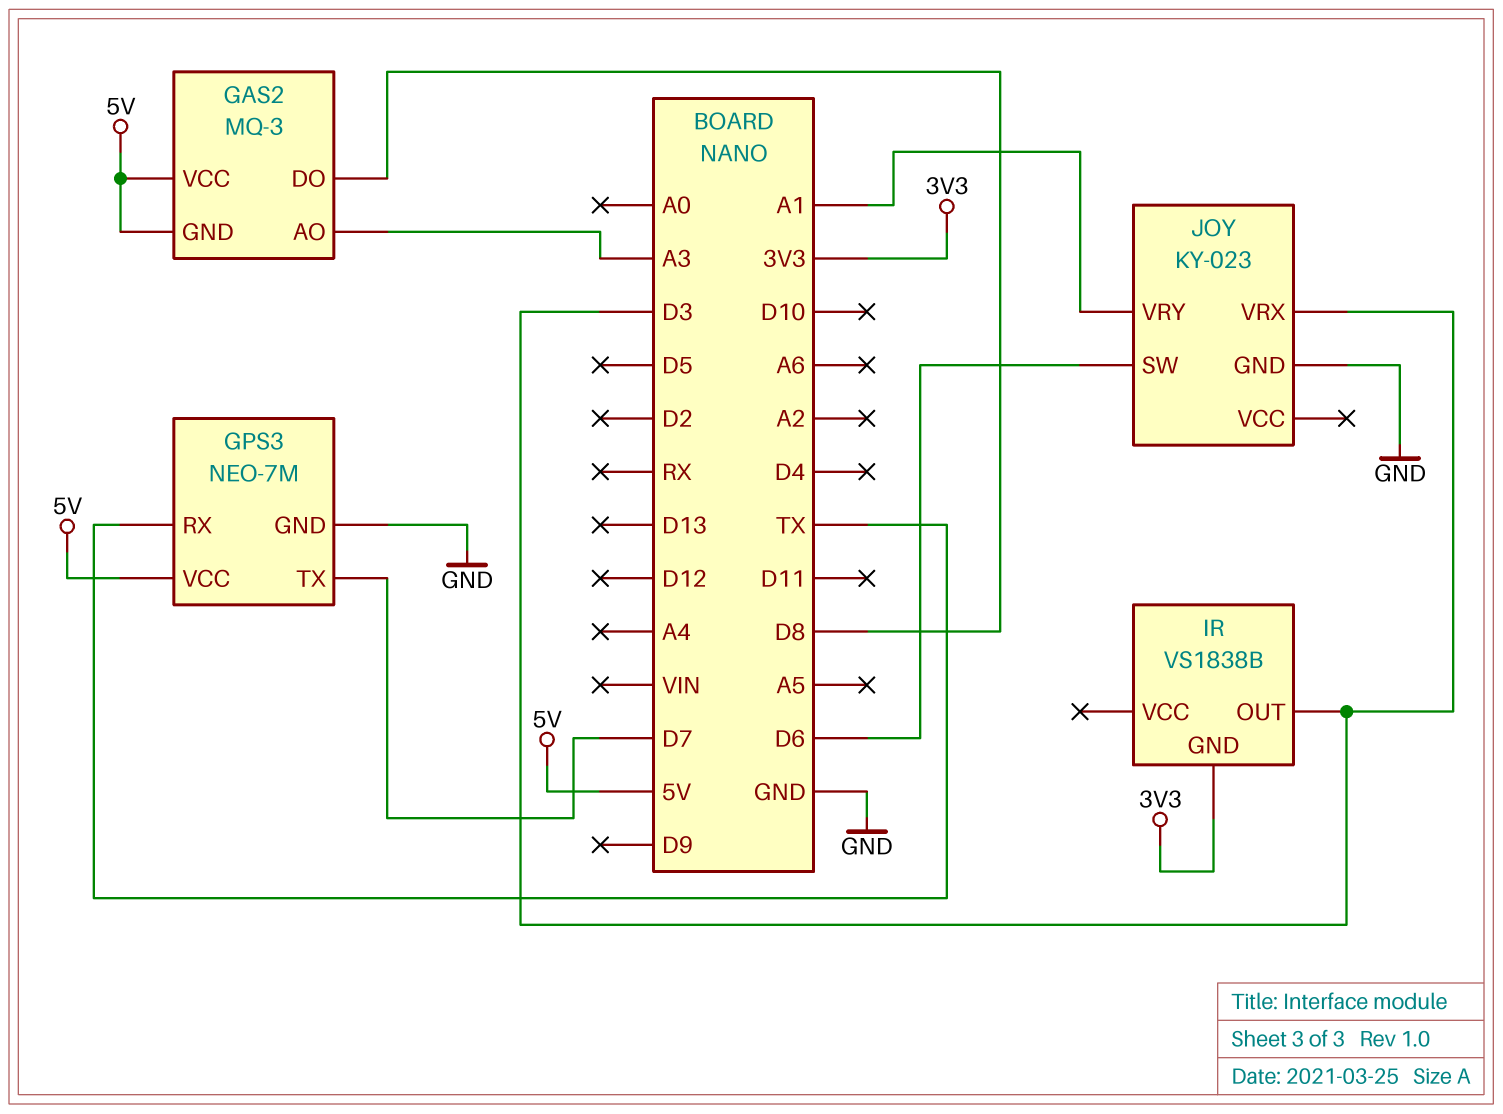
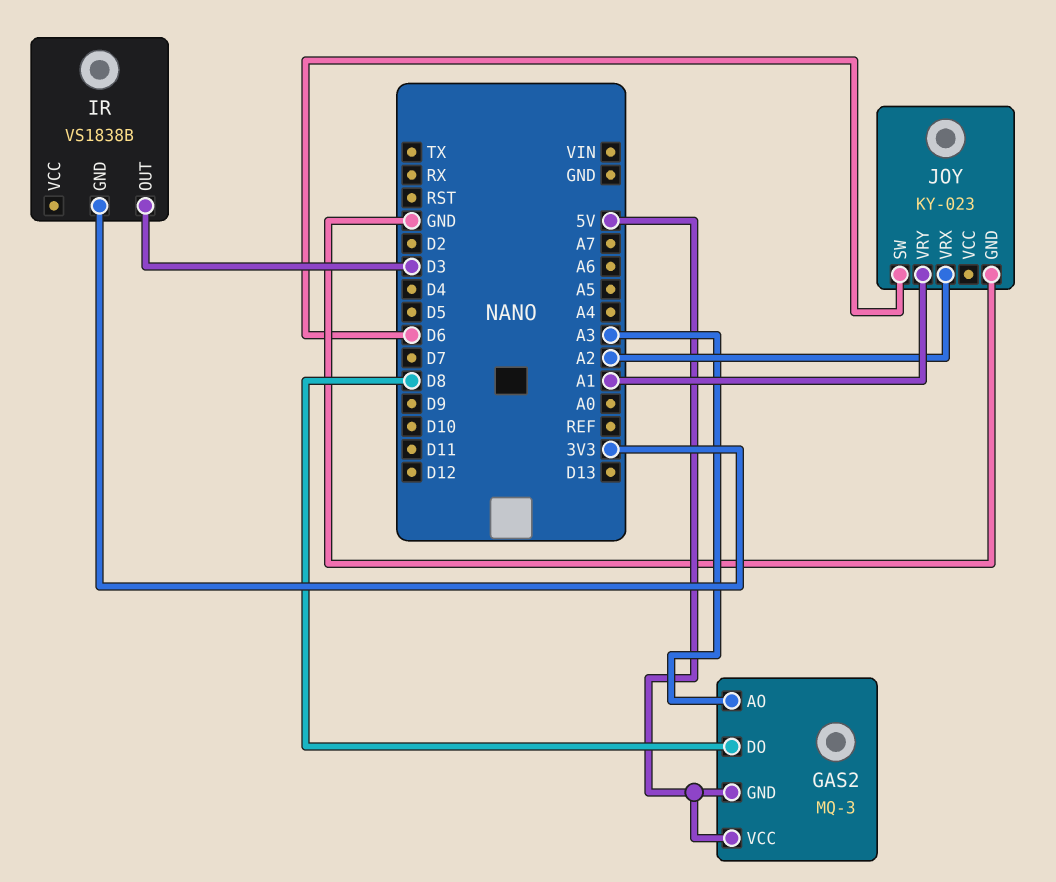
GPS3: NEO-7M -> none
GPS3 pin GND: GND -> none
GPS3 pin RX: TX -> none
GPS3 pin TX: D7 -> none
GPS3 pin VCC: 5V -> none
JOY pin VRX: D3 -> A2

